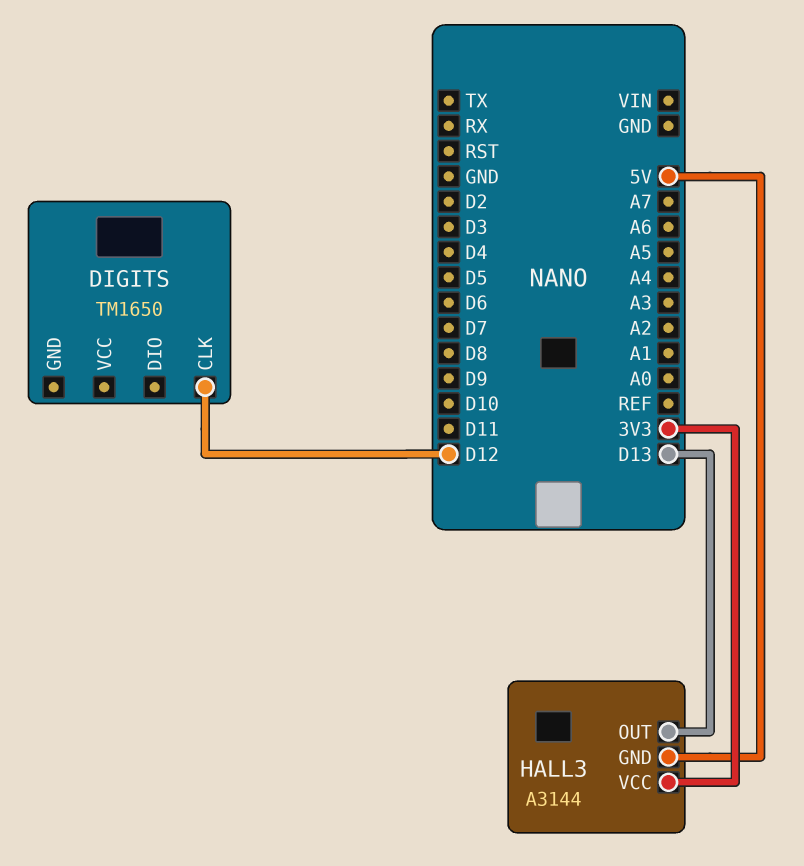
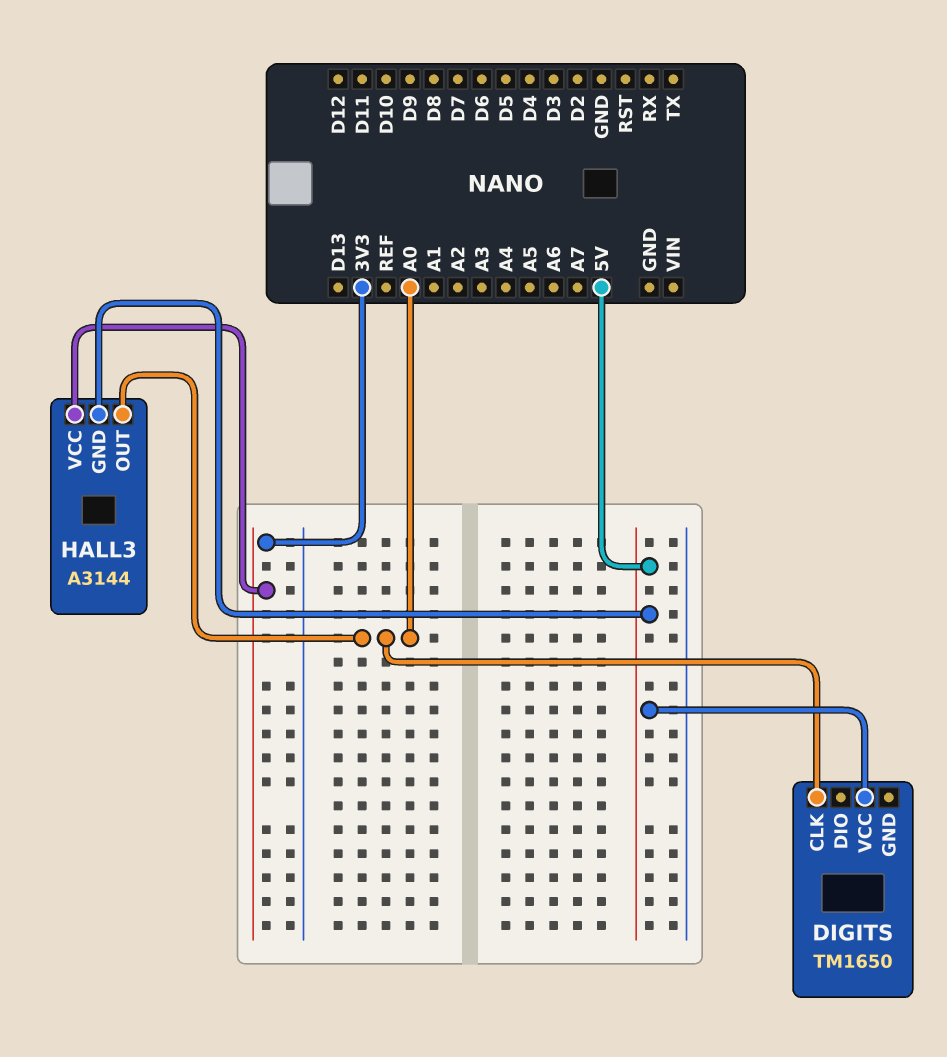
DIGITS pin CLK: D12 -> A0
DIGITS pin VCC: none -> 5V
HALL3 pin OUT: D13 -> A0

